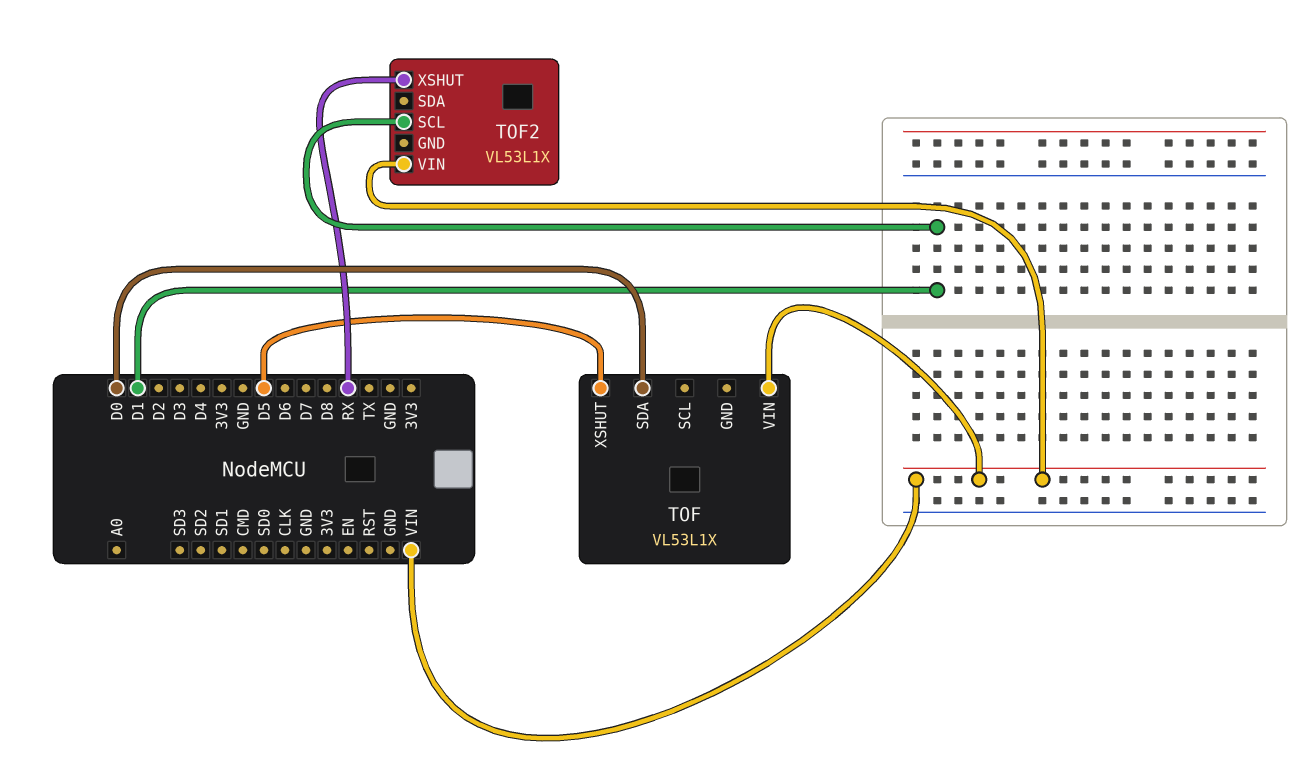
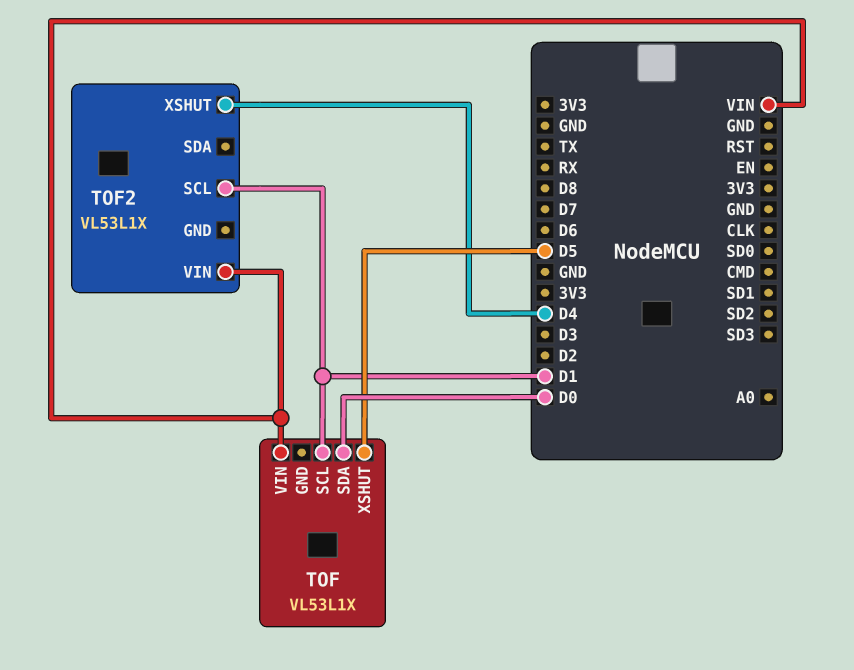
TOF pin SCL: none -> D1
TOF2 pin XSHUT: RX -> D4

